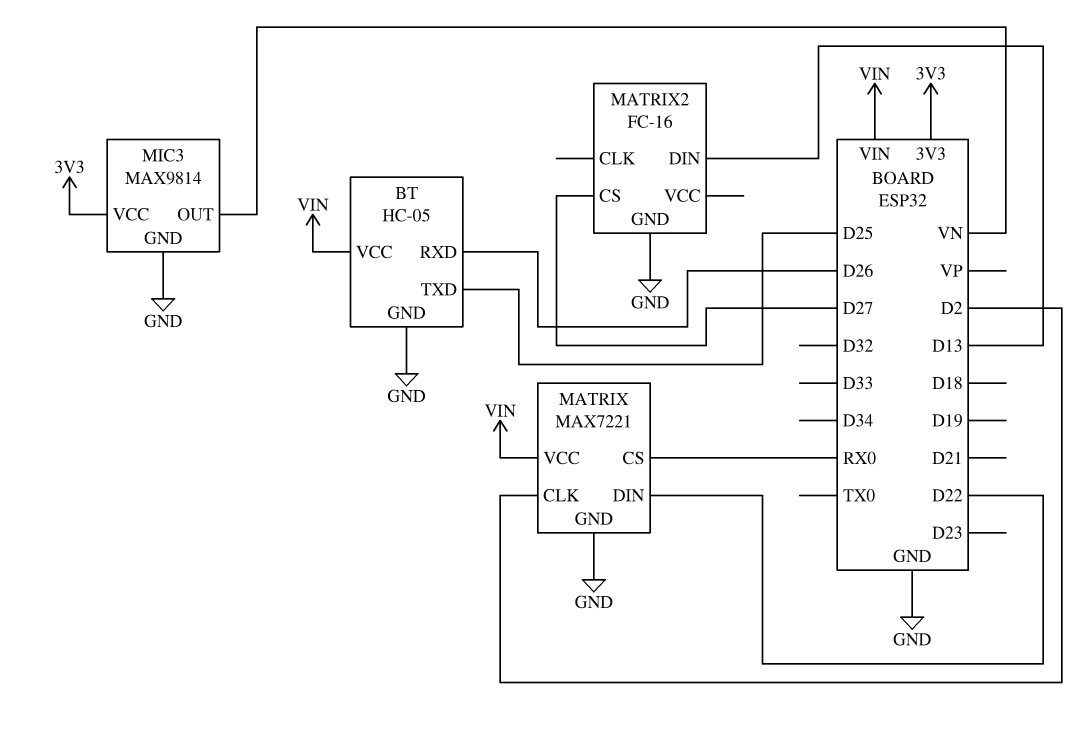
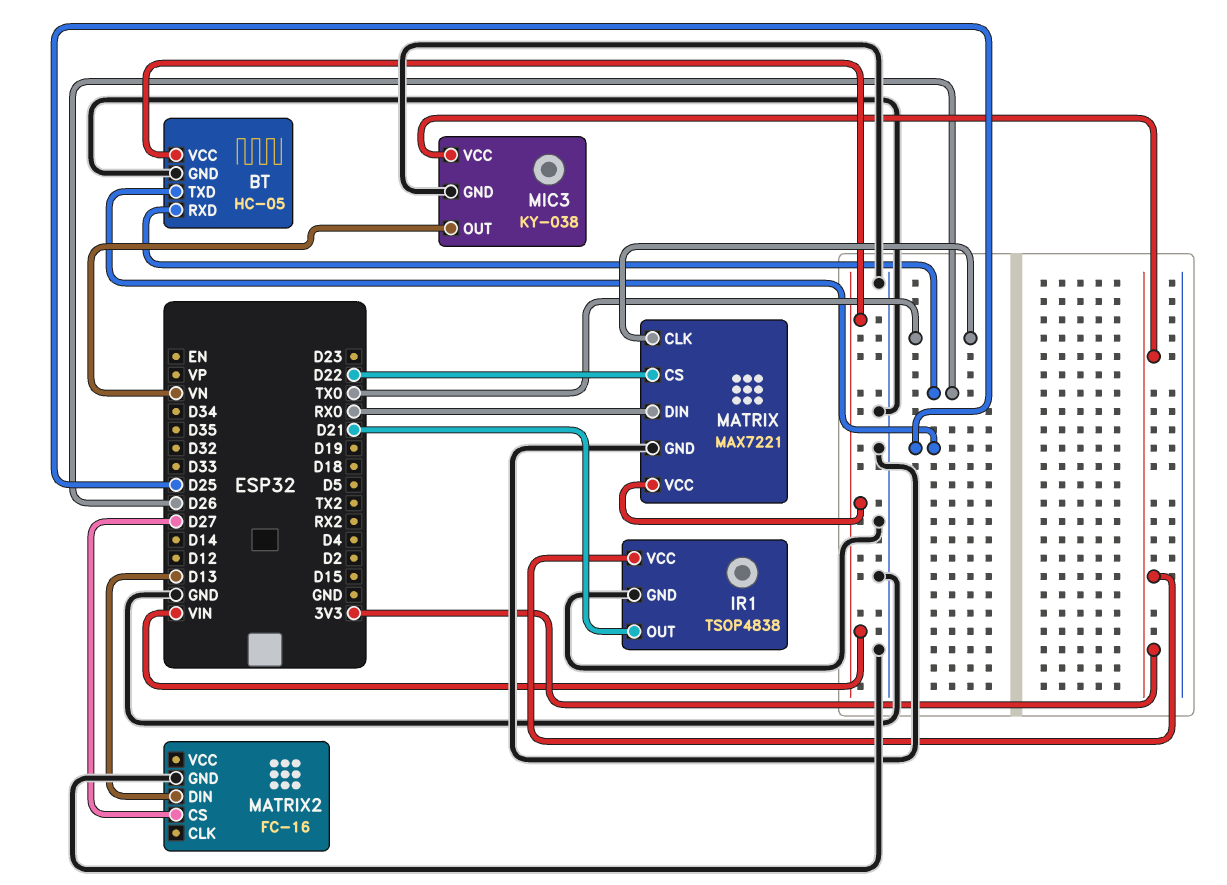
IR1: none -> TSOP4838
IR1 pin GND: none -> GND
IR1 pin OUT: none -> D21
IR1 pin VCC: none -> 3V3
MATRIX pin CLK: D2 -> TX0
MATRIX pin CS: RX0 -> D22
MATRIX pin DIN: D22 -> RX0
MIC3: MAX9814 -> KY-038

